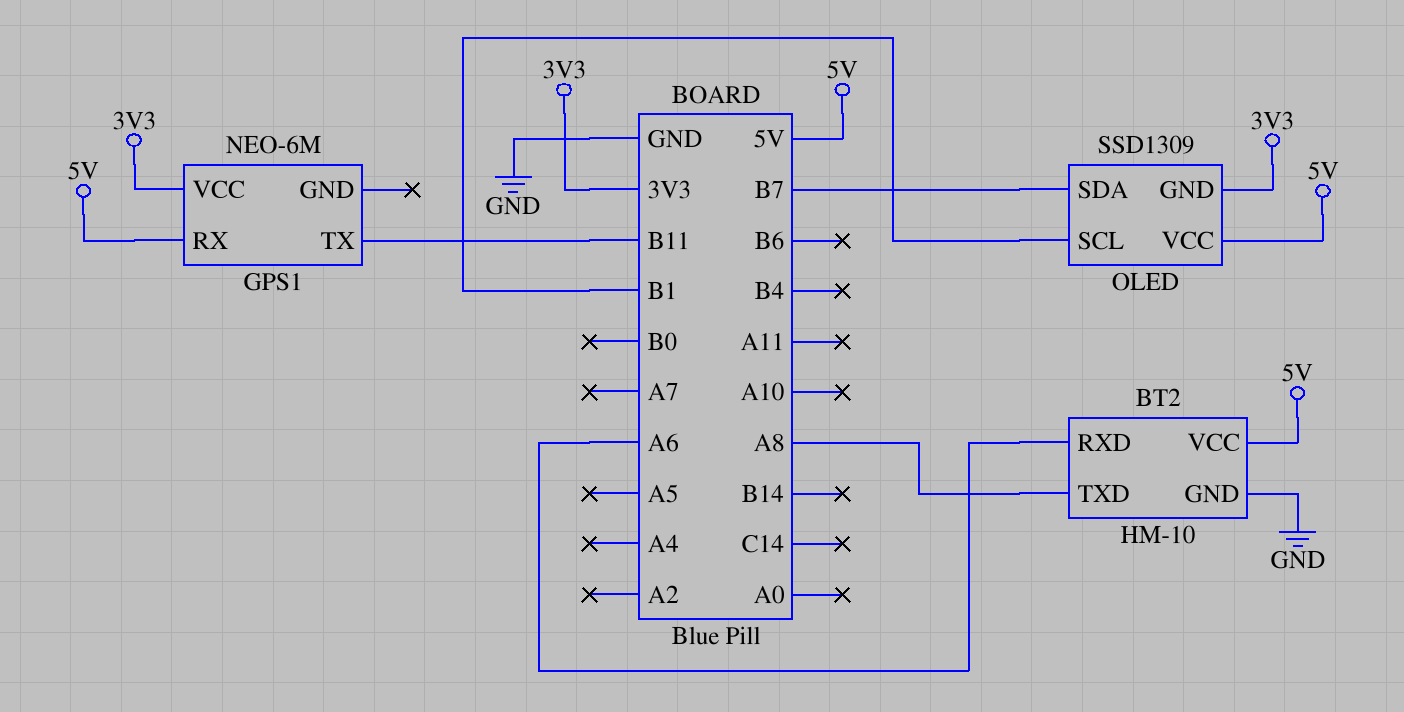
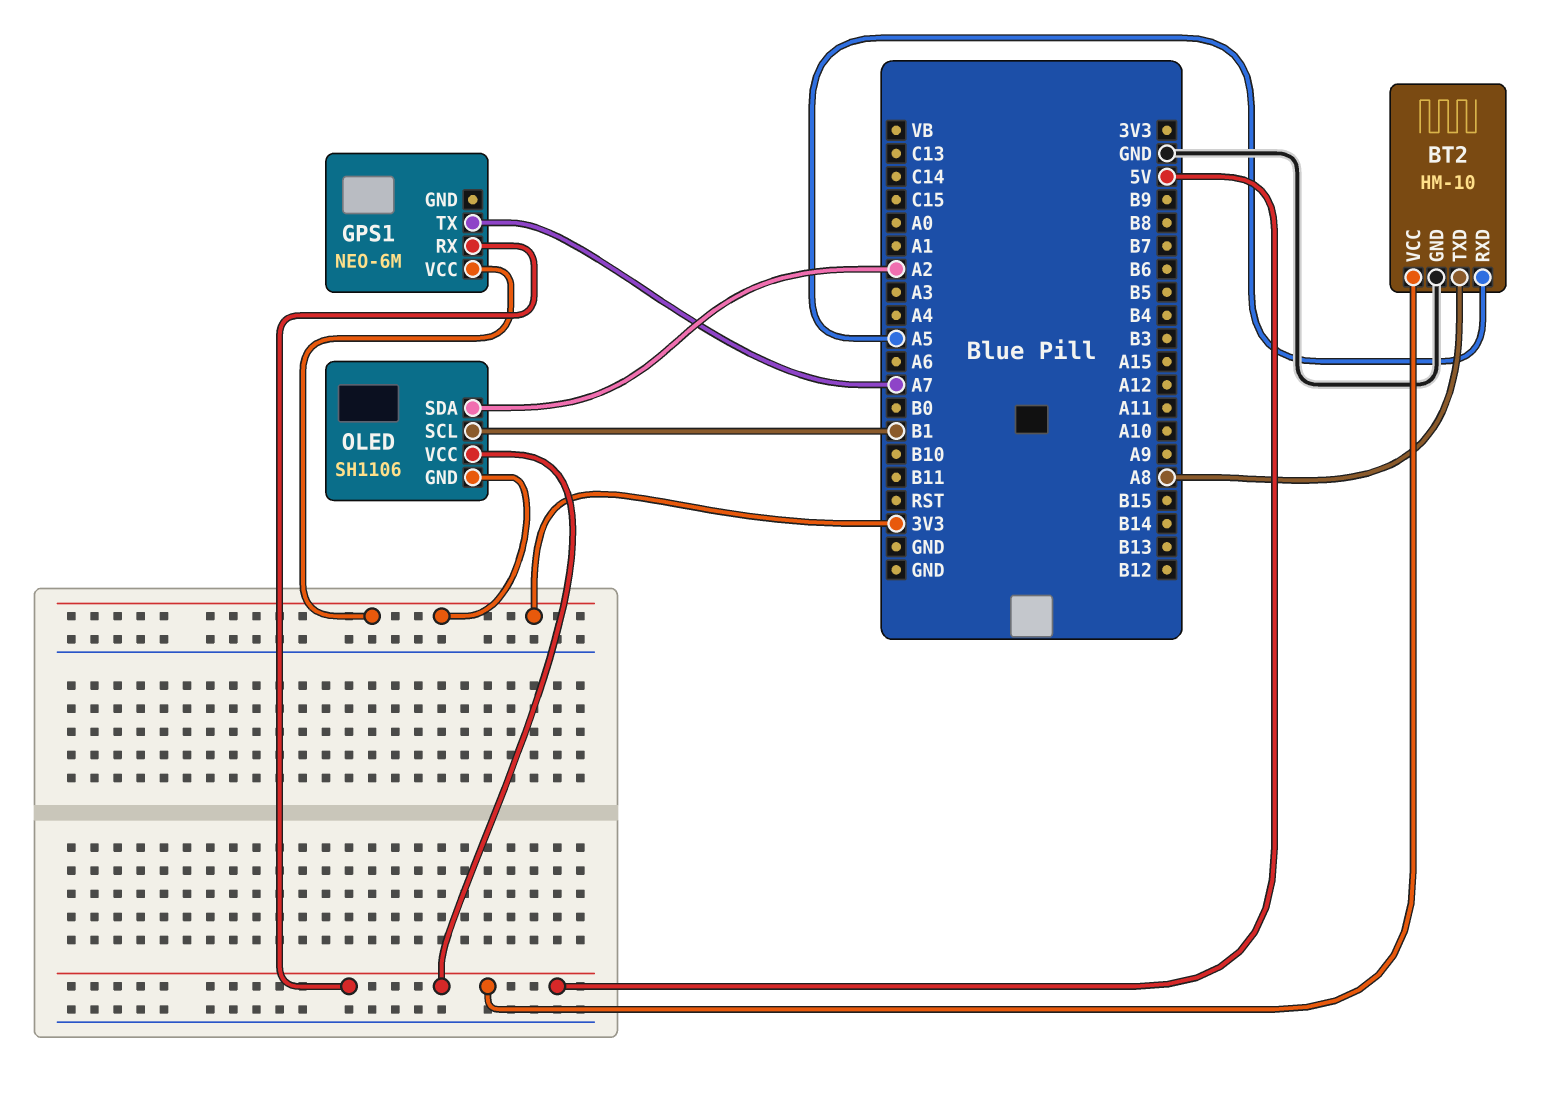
BT2 pin RXD: A6 -> A5
GPS1 pin TX: B11 -> A7
OLED: SSD1309 -> SH1106
OLED pin SDA: B7 -> A2

